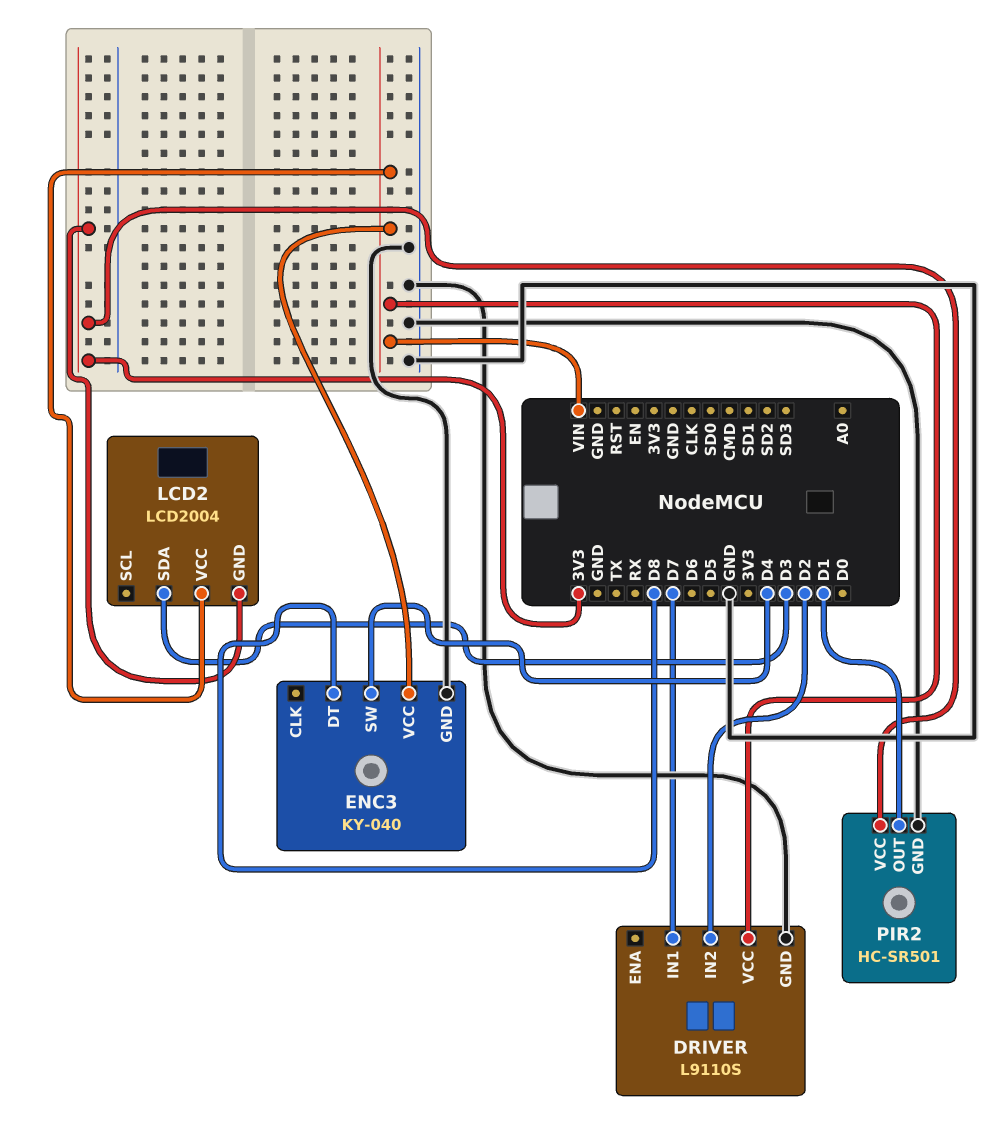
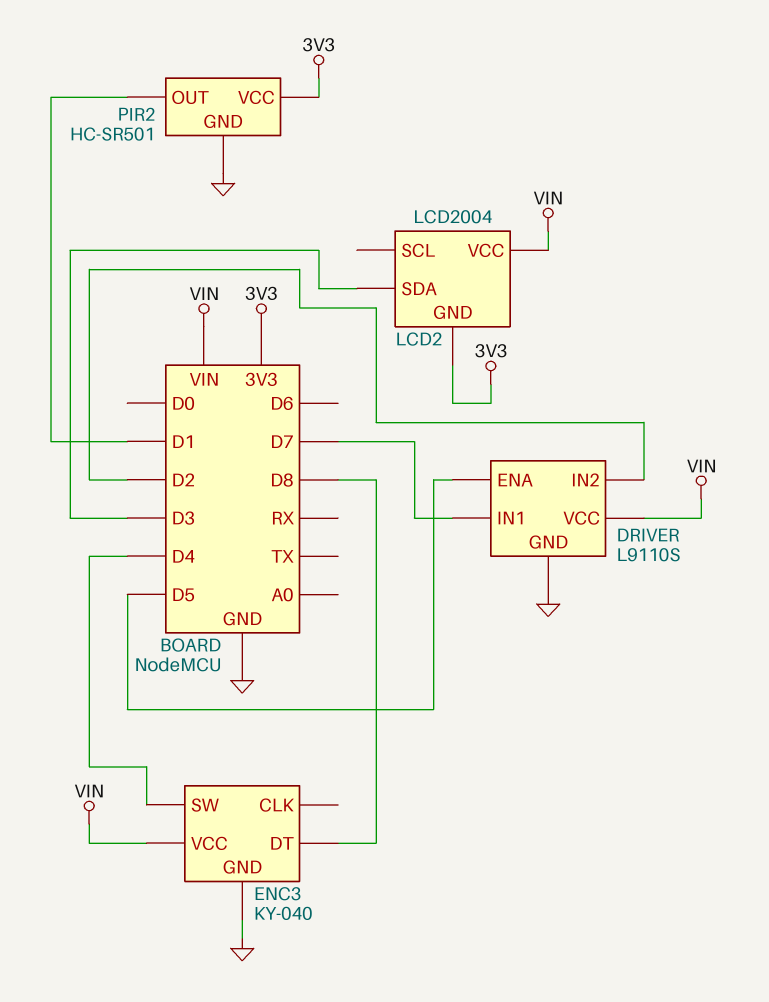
DRIVER pin ENA: none -> D5

